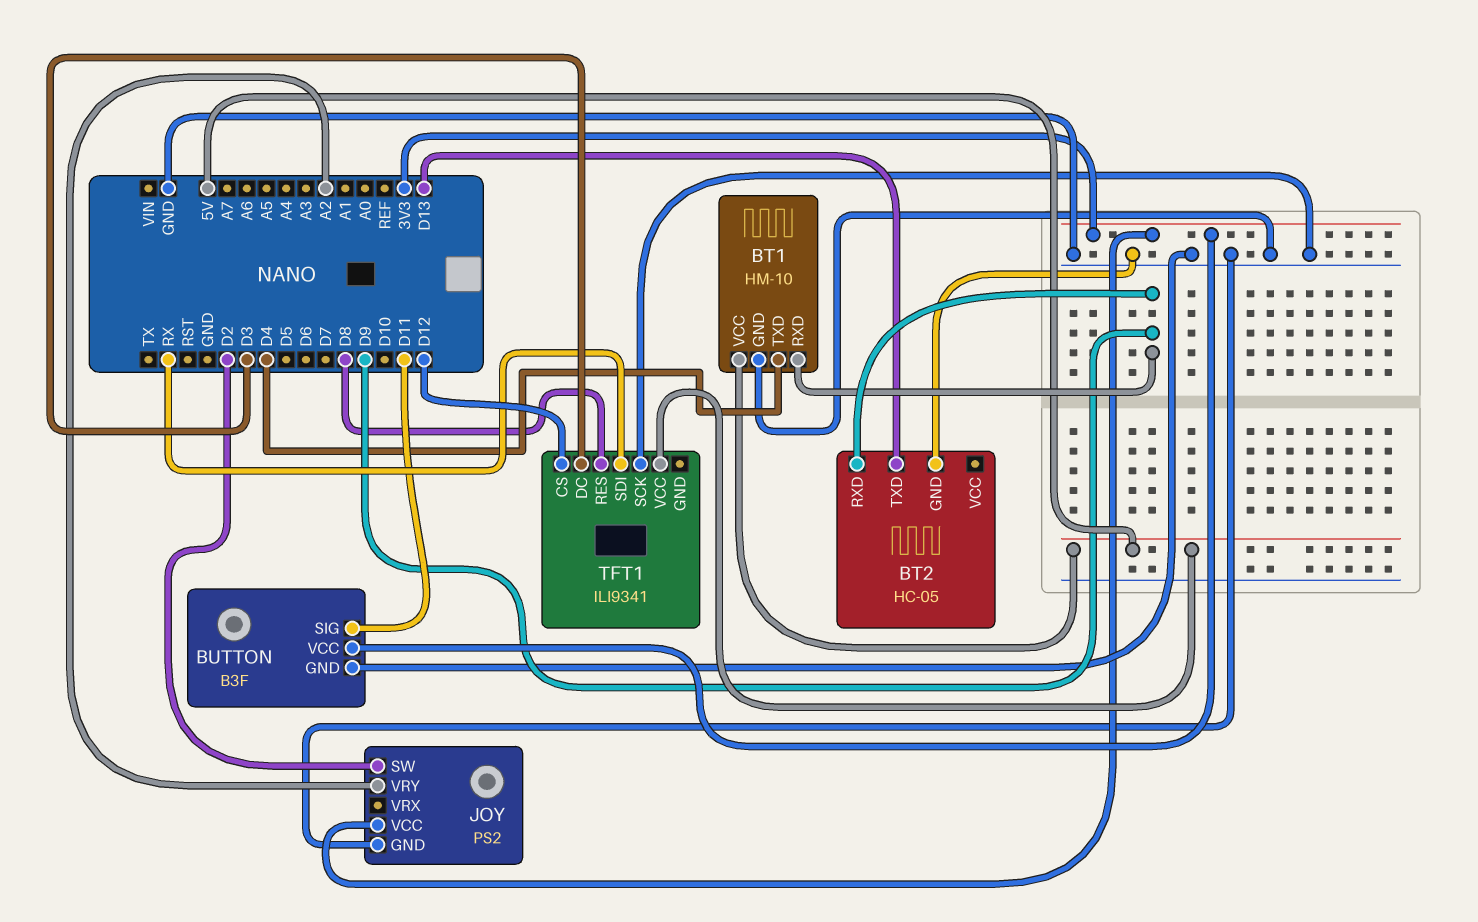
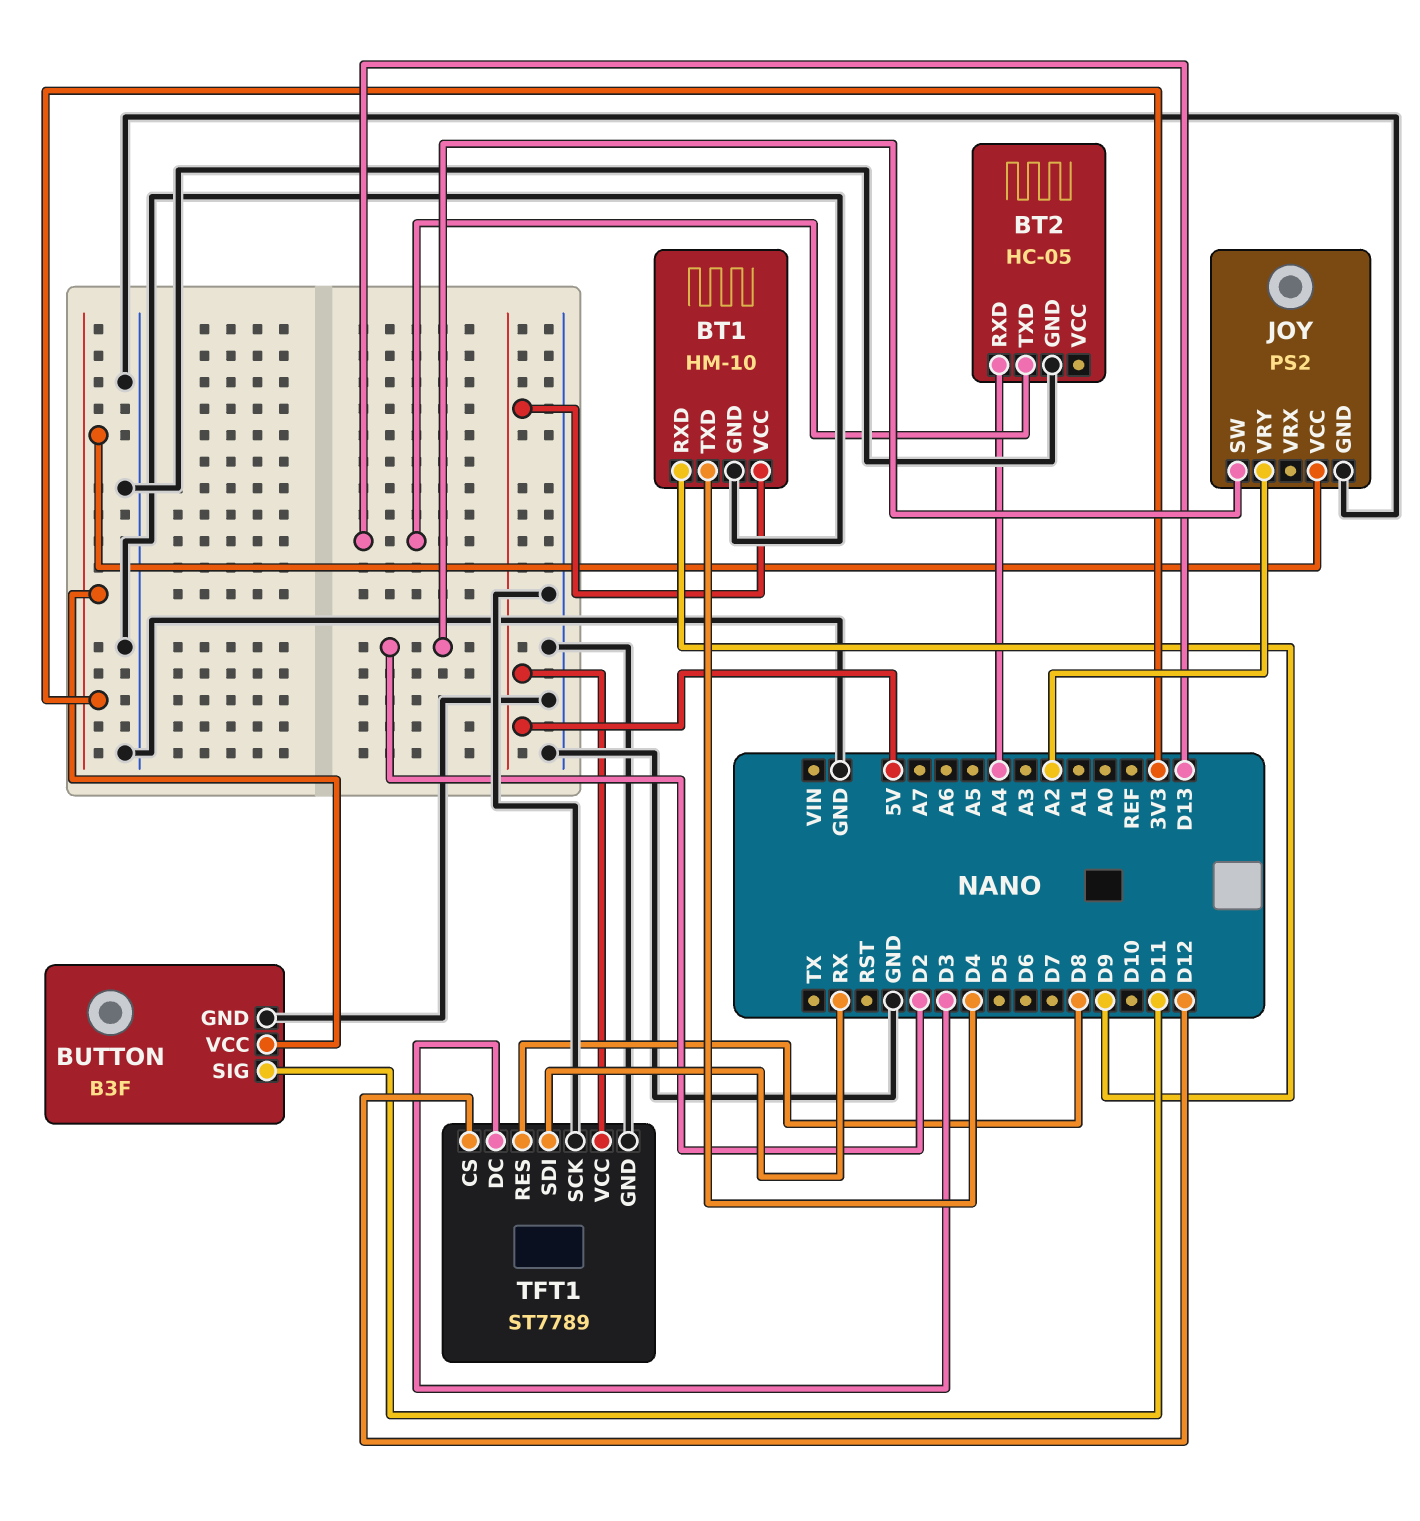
BT2 pin RXD: D9 -> A4
TFT1: ILI9341 -> ST7789
TFT1 pin GND: none -> GND

